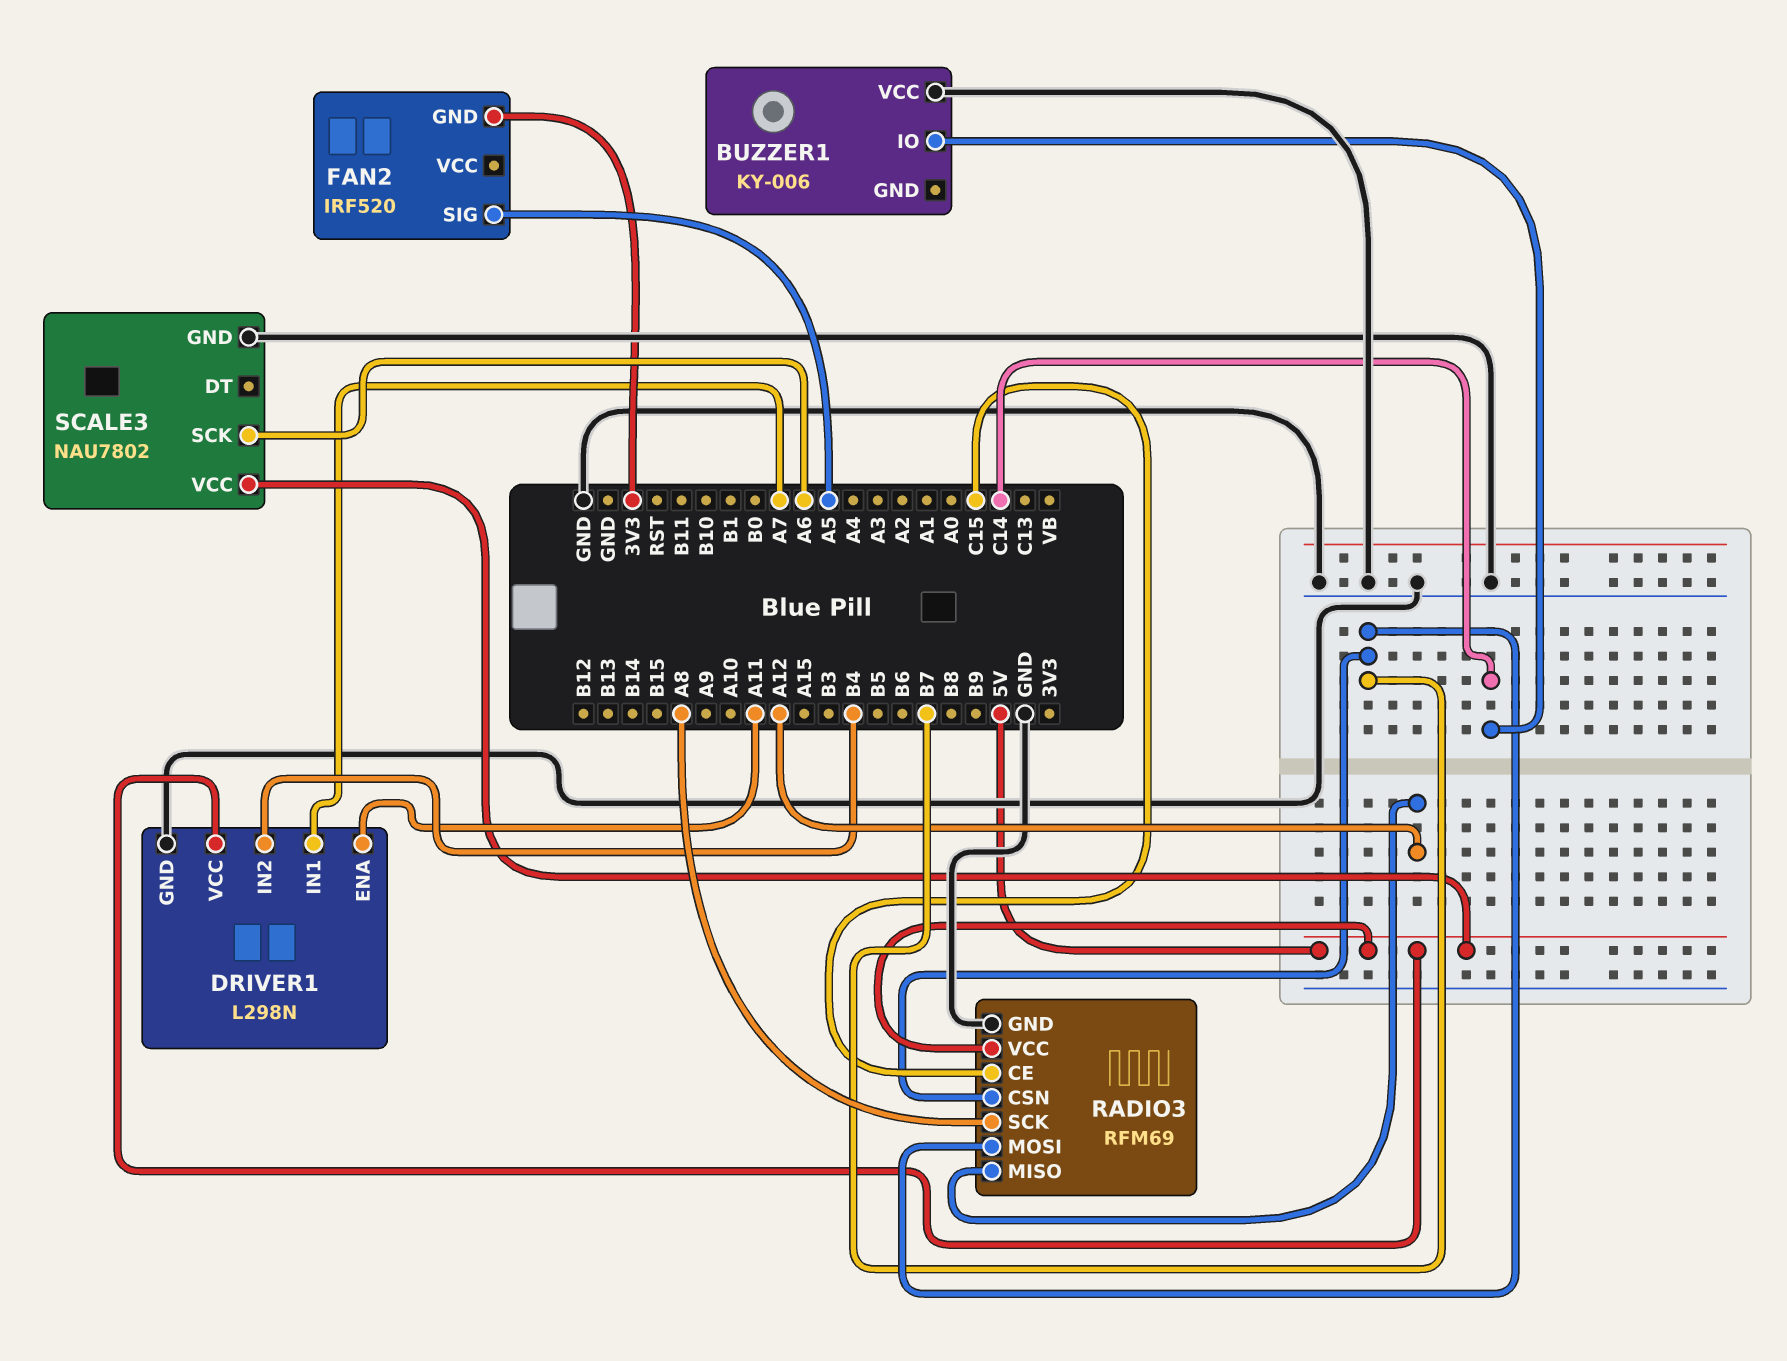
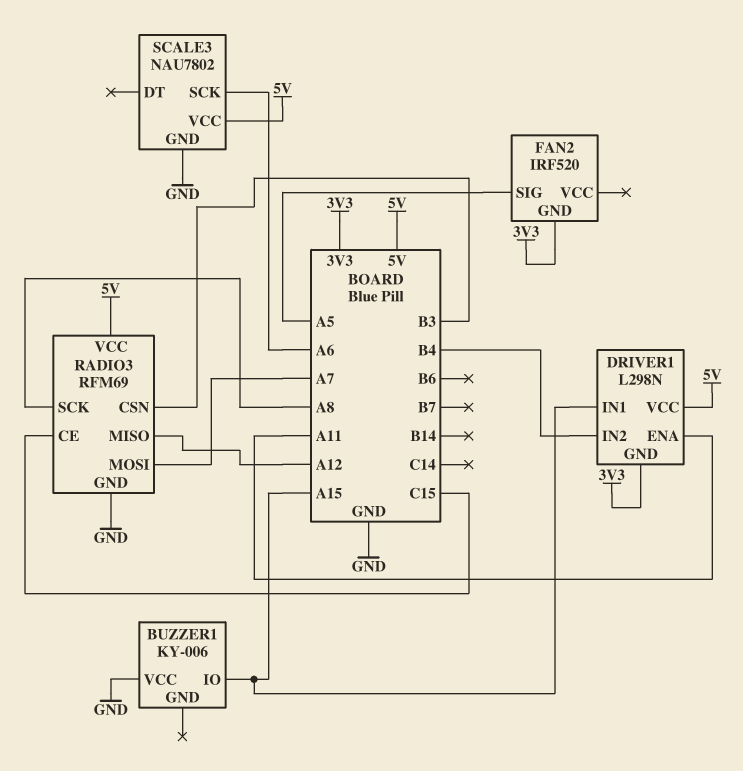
BUZZER1 pin IO: C14 -> A15
DRIVER1 pin GND: GND -> 3V3
DRIVER1 pin IN1: A7 -> A15
RADIO3 pin CSN: B7 -> B3
RADIO3 pin MOSI: B7 -> A7

